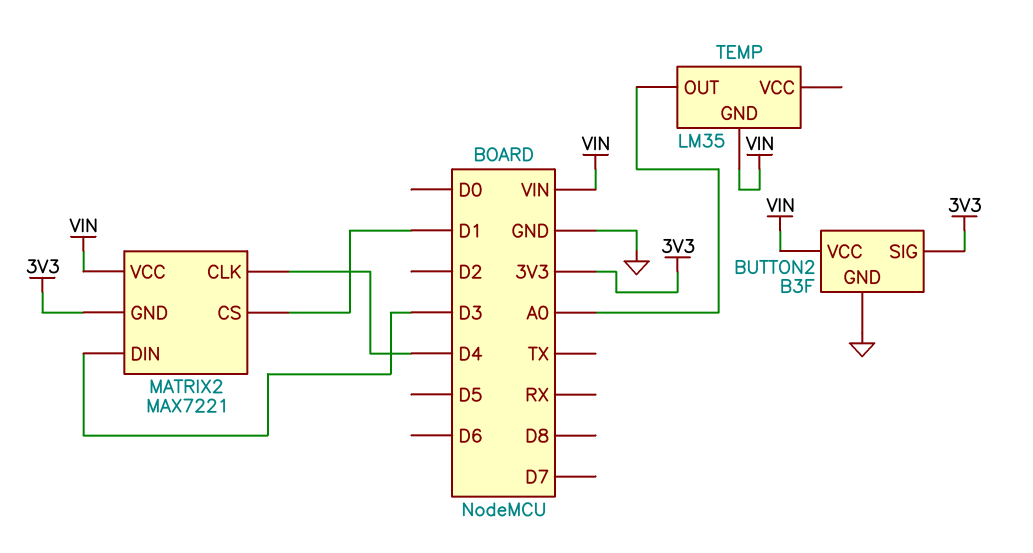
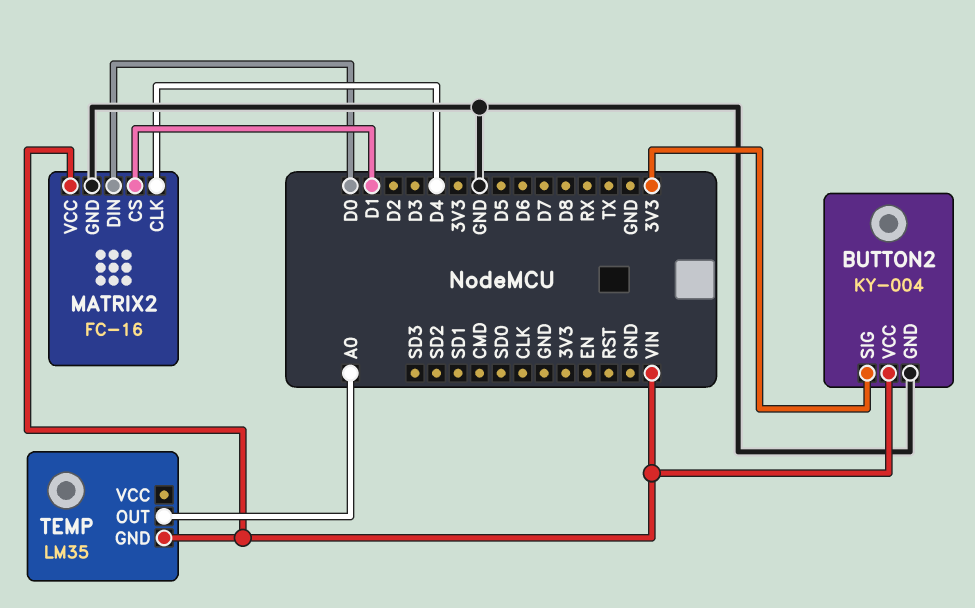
BUTTON2: B3F -> KY-004
MATRIX2: MAX7221 -> FC-16
MATRIX2 pin DIN: D3 -> D0
MATRIX2 pin GND: 3V3 -> GND

